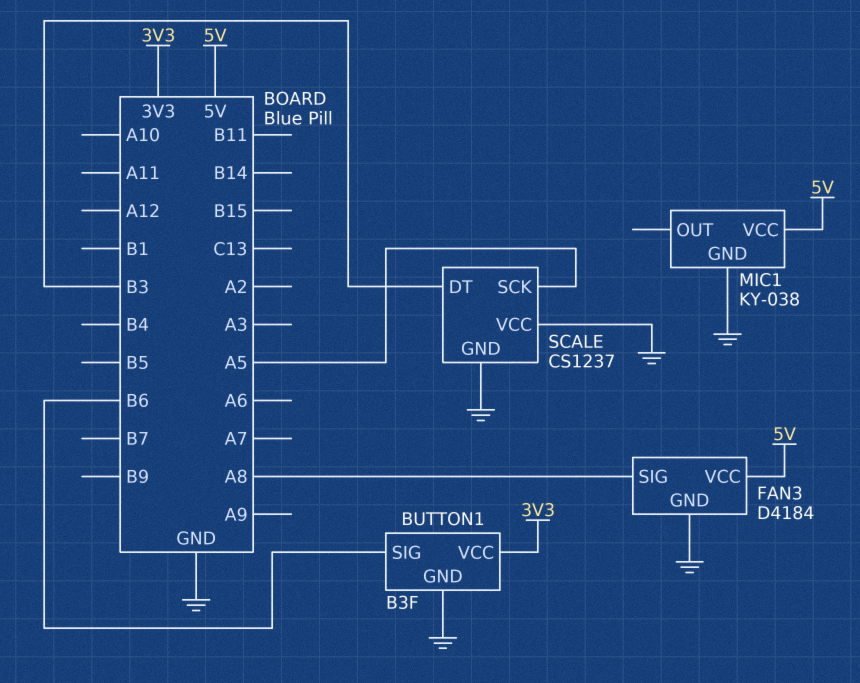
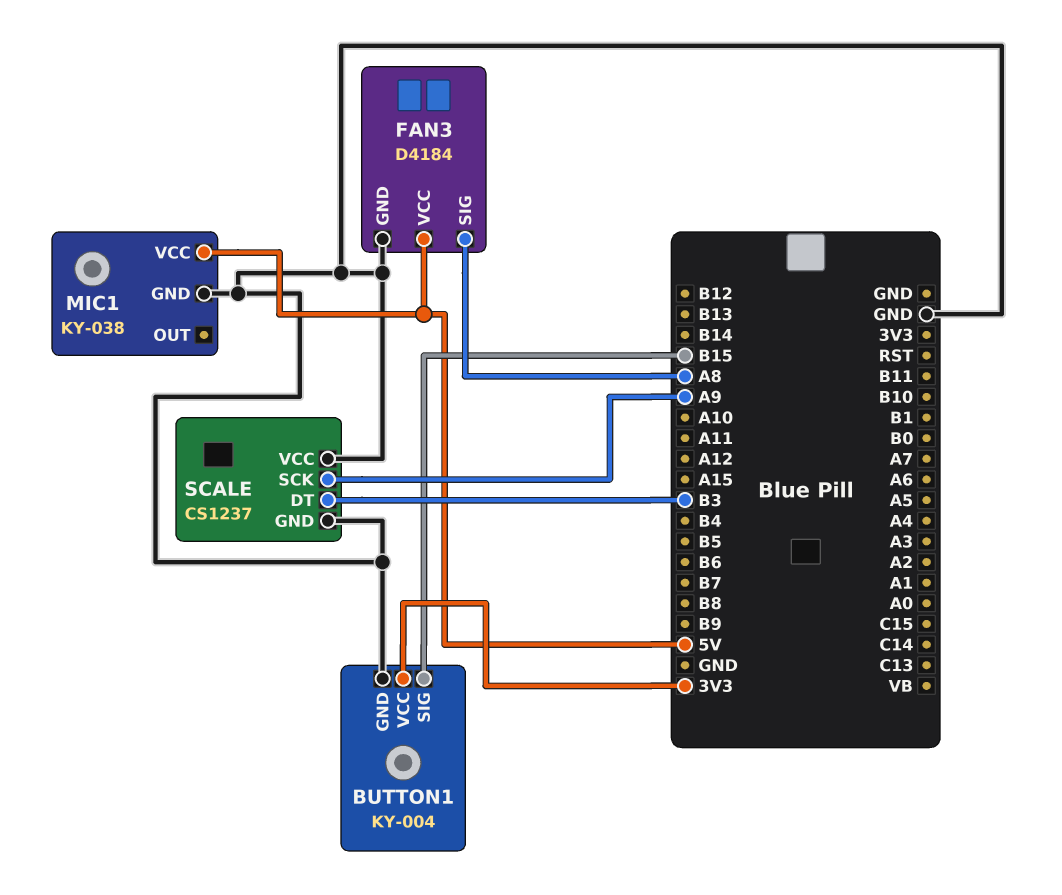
BUTTON1: B3F -> KY-004
BUTTON1 pin SIG: B6 -> B15
SCALE pin SCK: A5 -> A9

